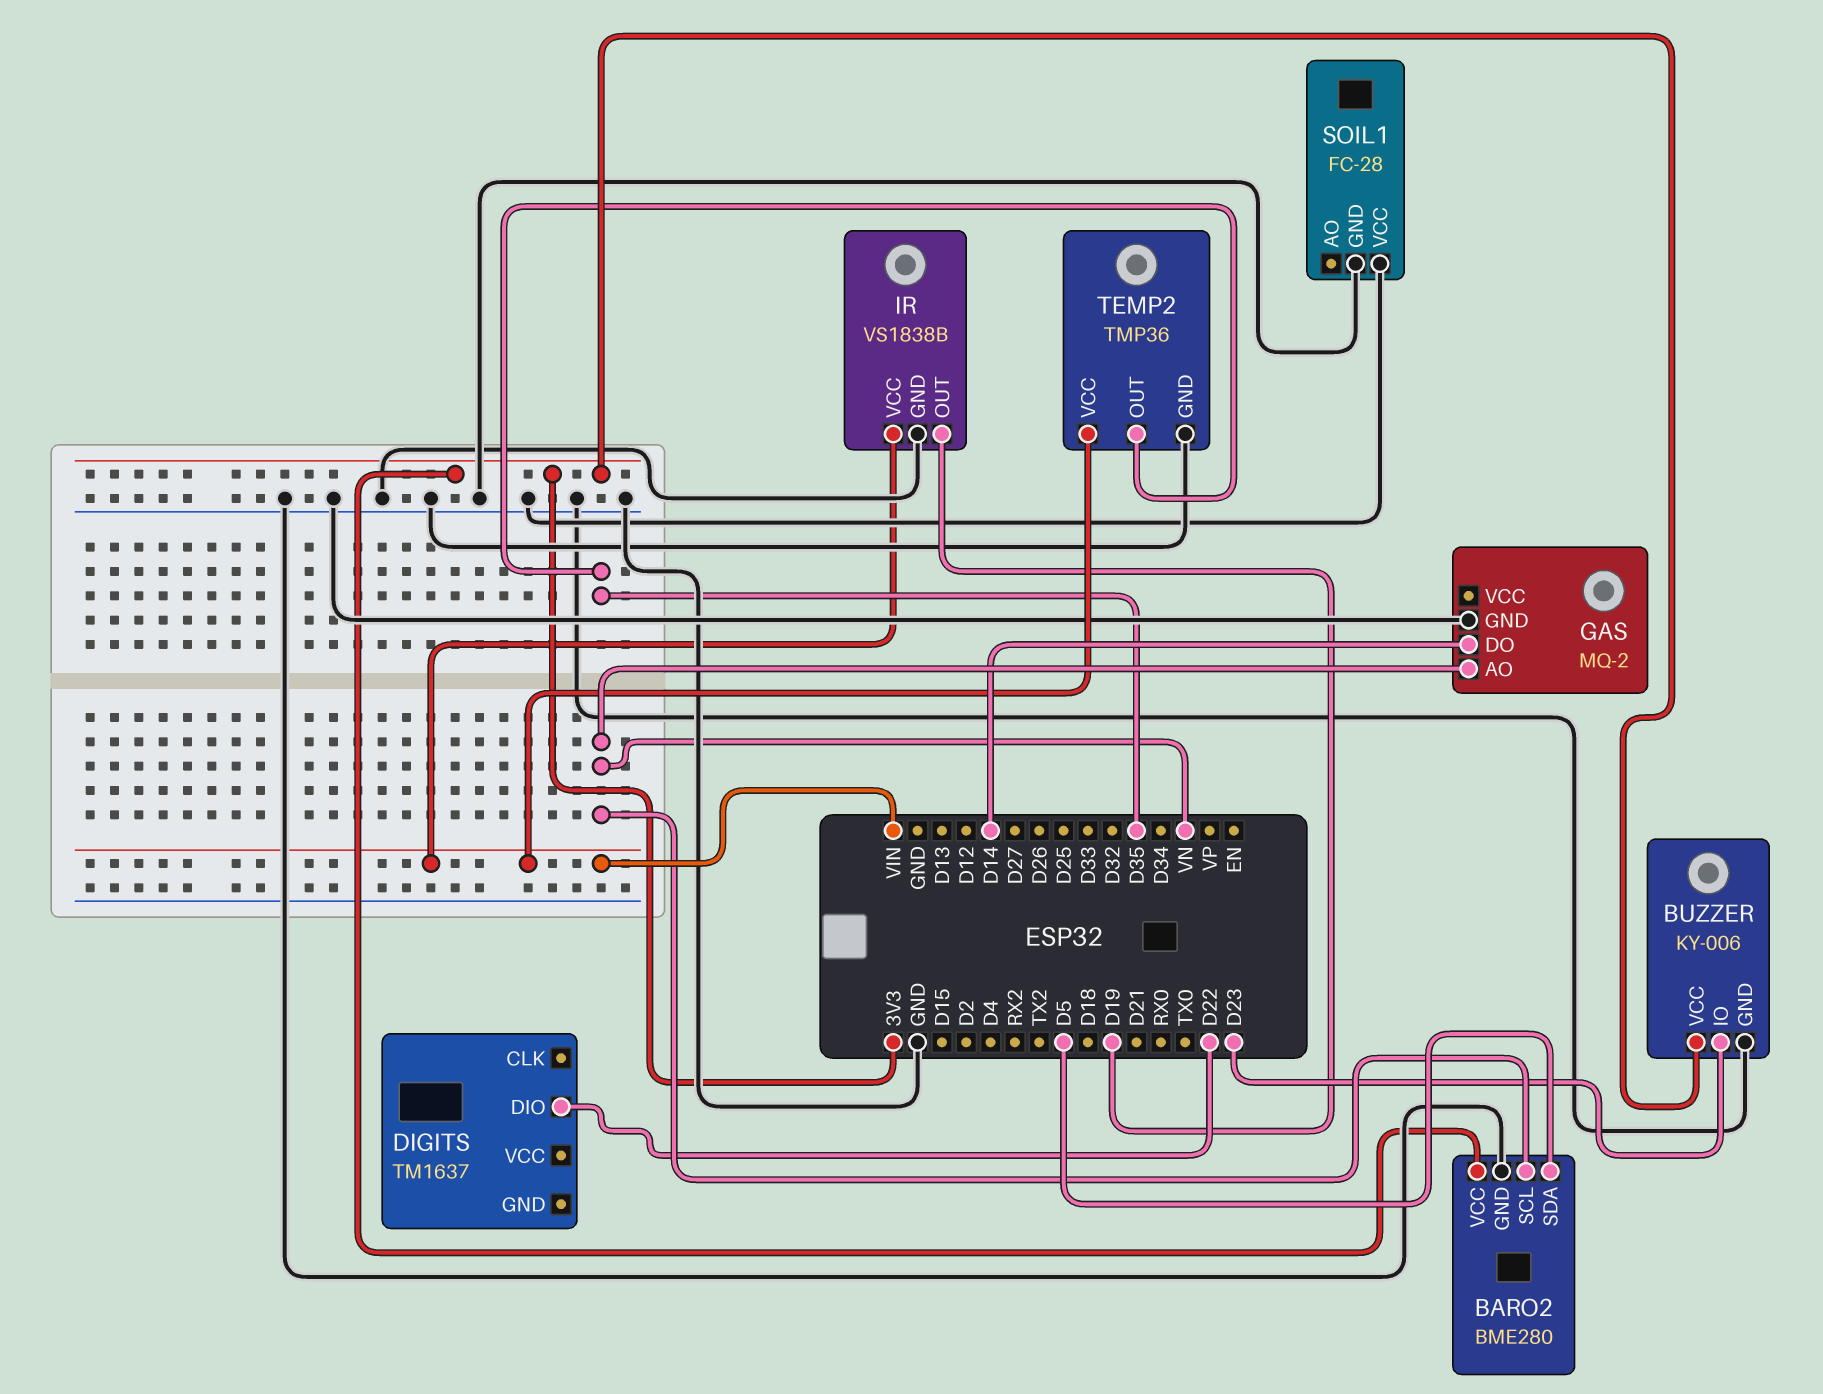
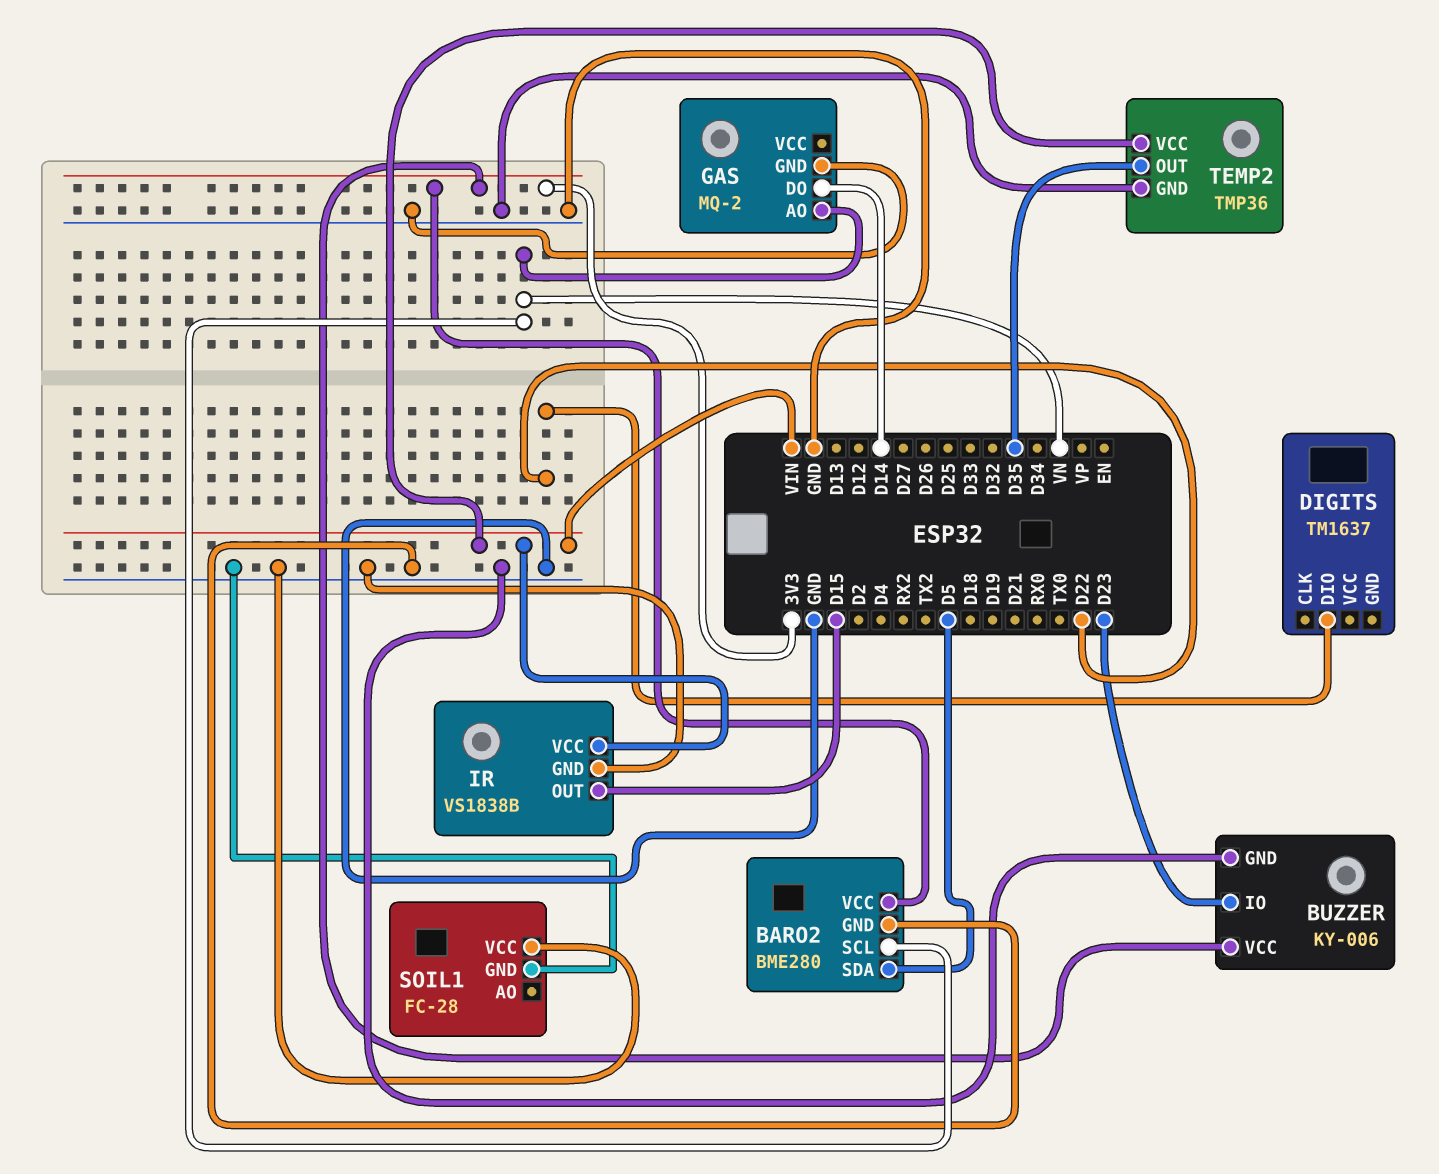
IR pin OUT: D19 -> D15

